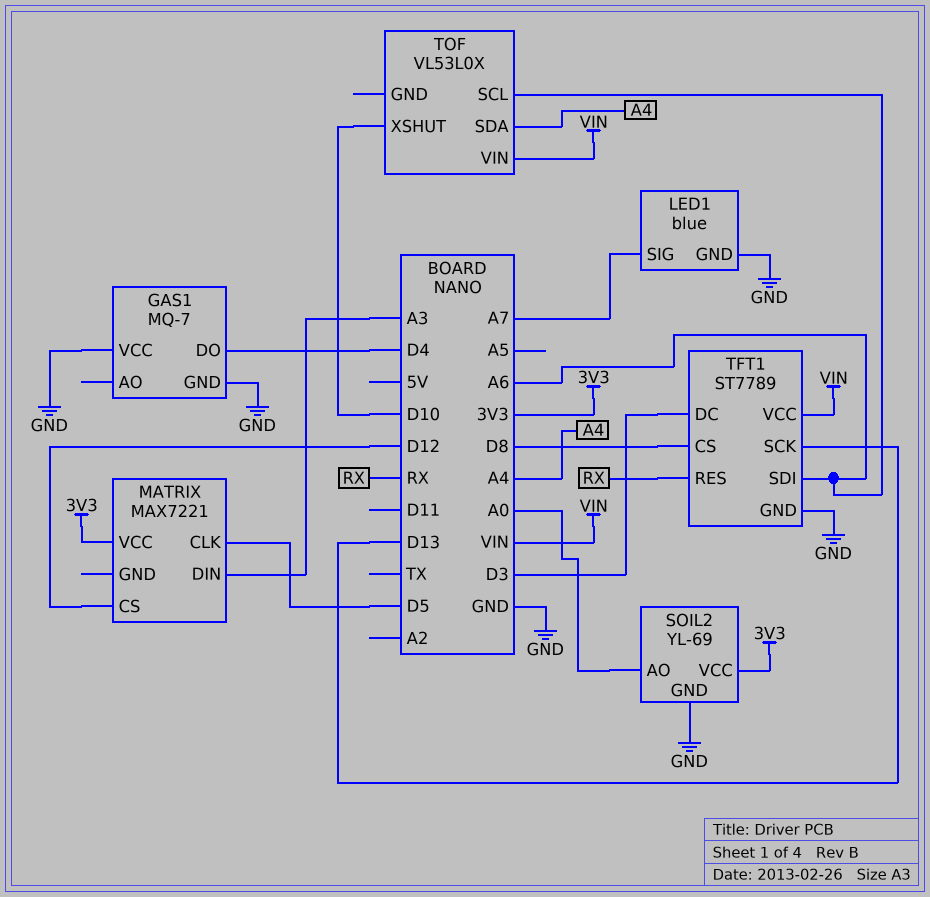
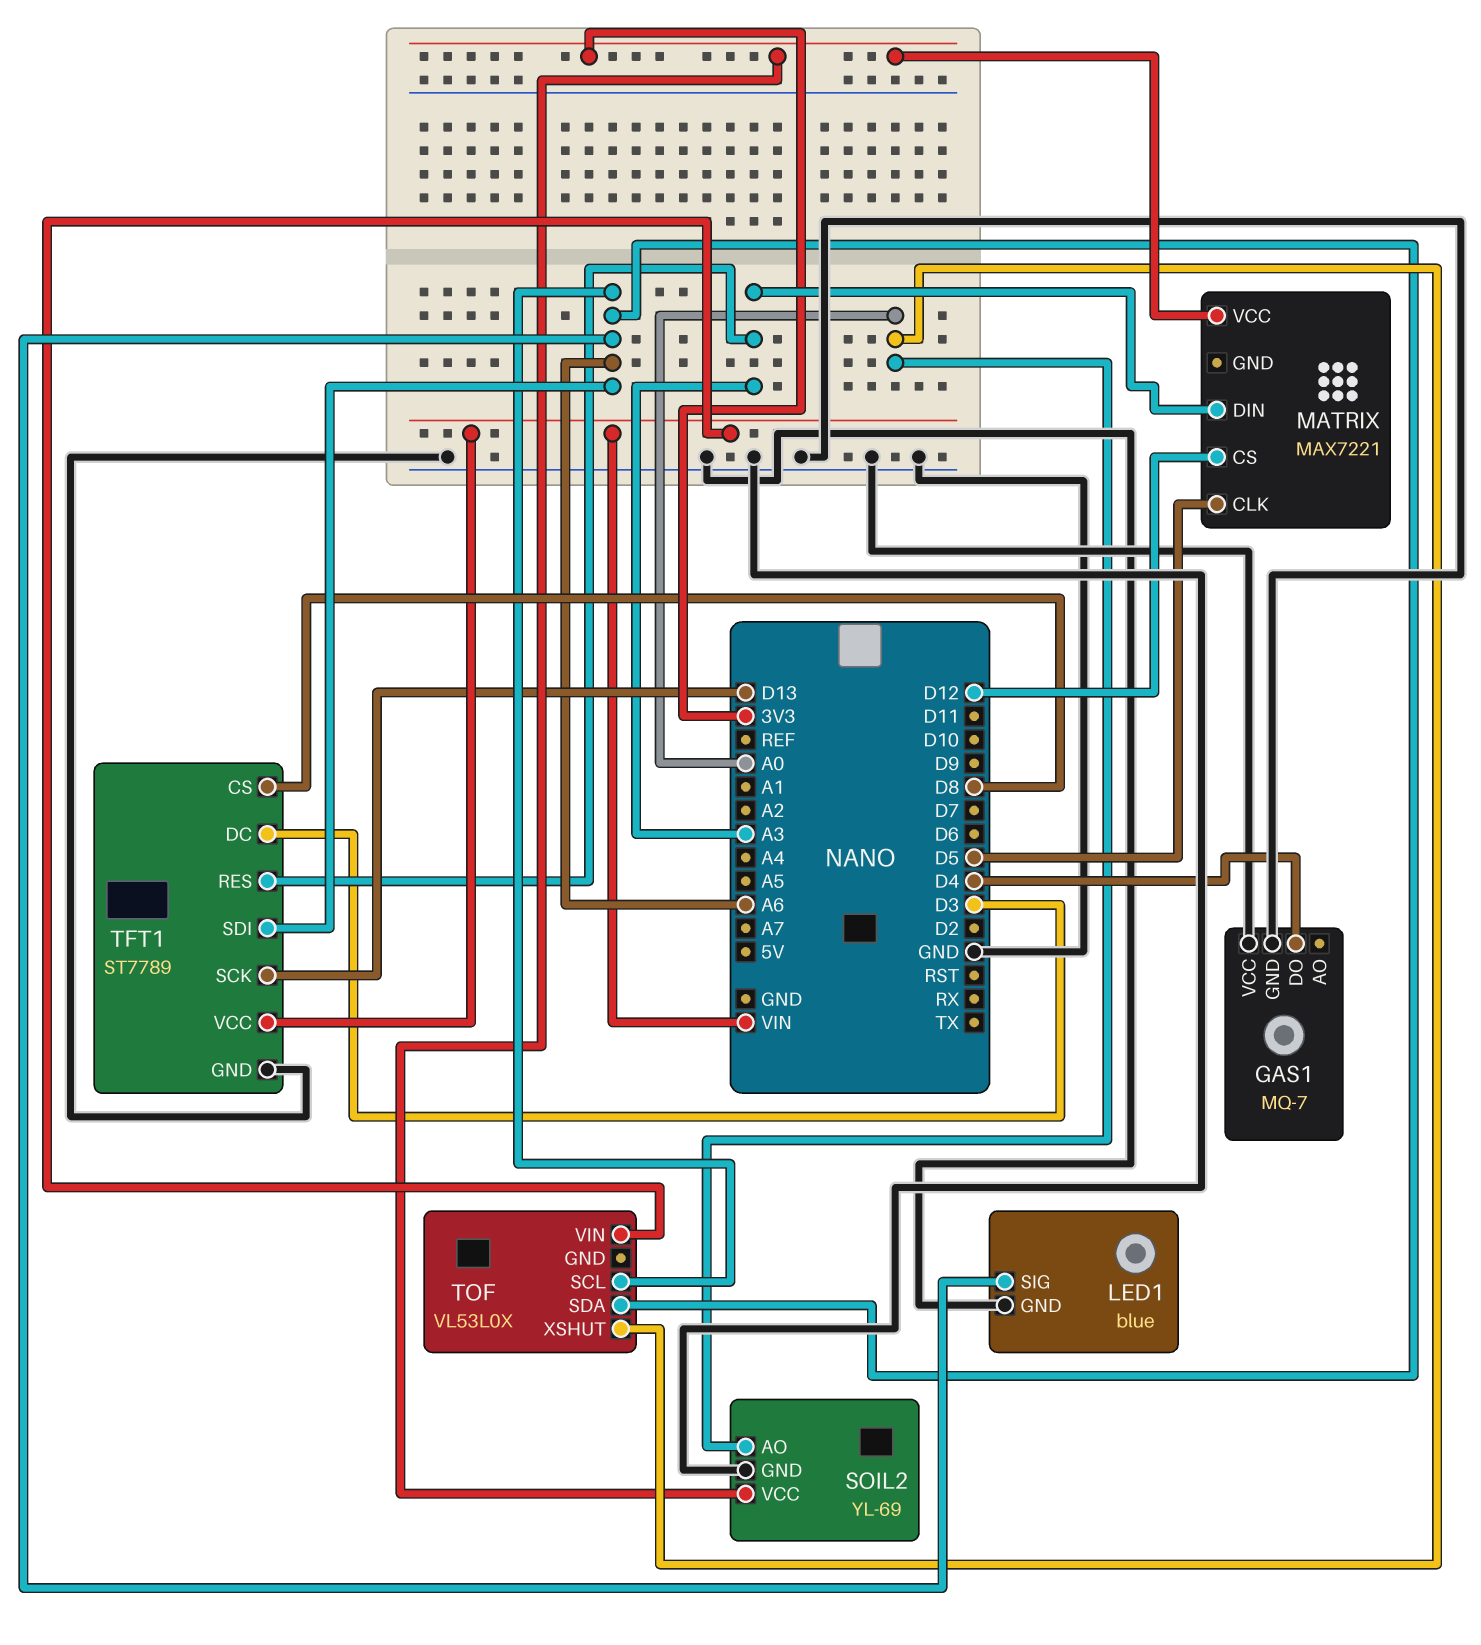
LED1 pin SIG: A7 -> A6
TFT1 pin RES: RX -> A3
TOF pin SDA: A4 -> A6
TOF pin XSHUT: D10 -> A0

